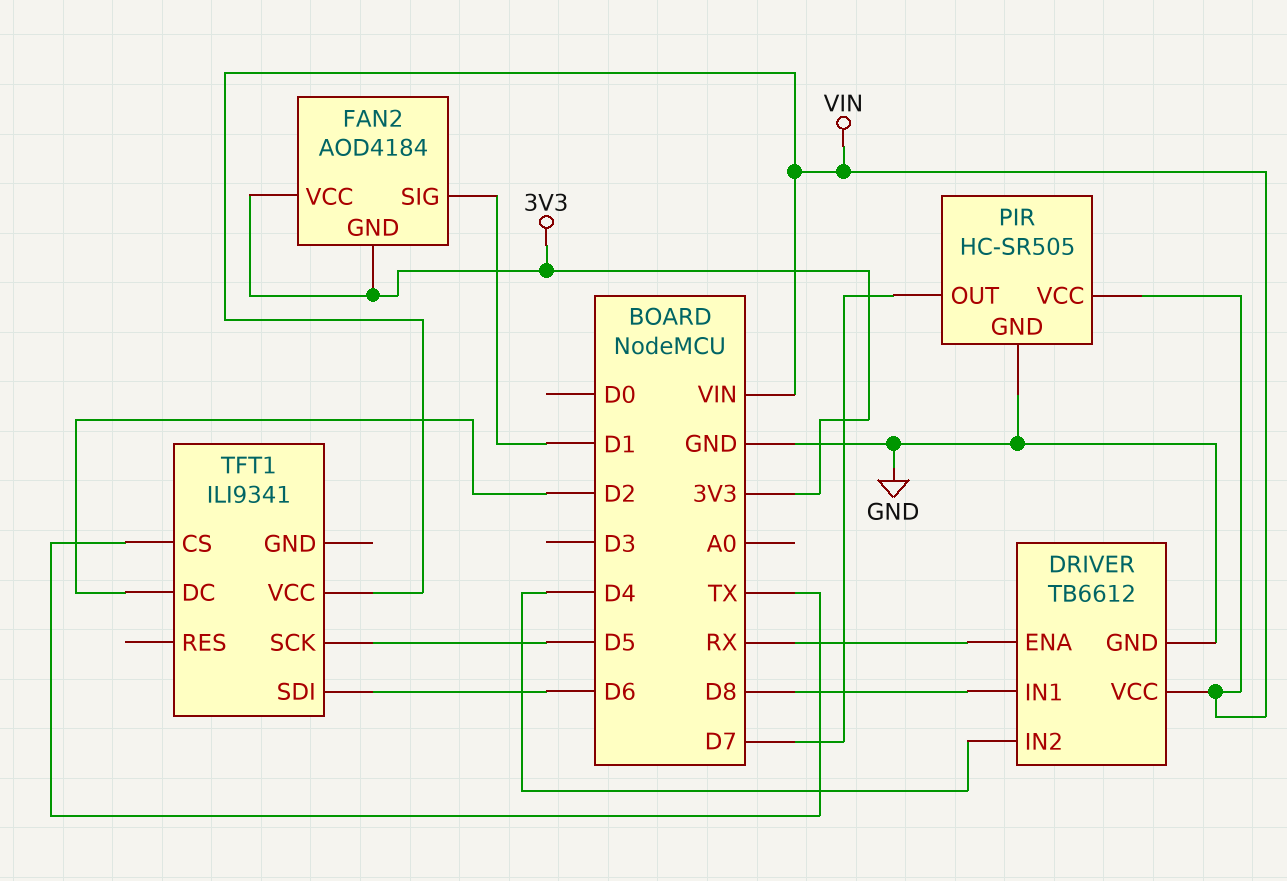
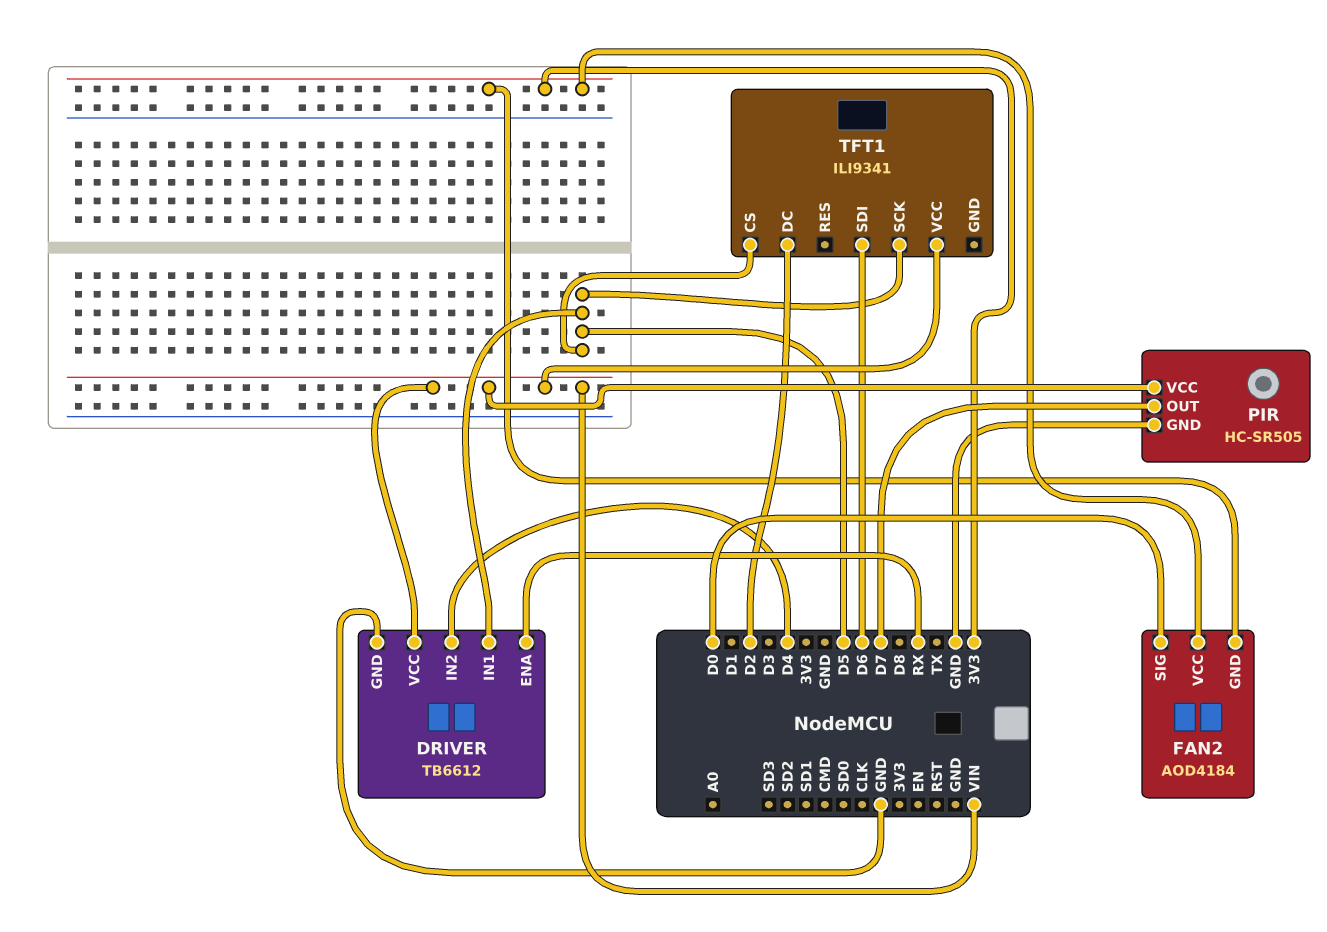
DRIVER pin IN1: D8 -> D5
FAN2 pin SIG: D1 -> D0
TFT1 pin CS: TX -> D5

